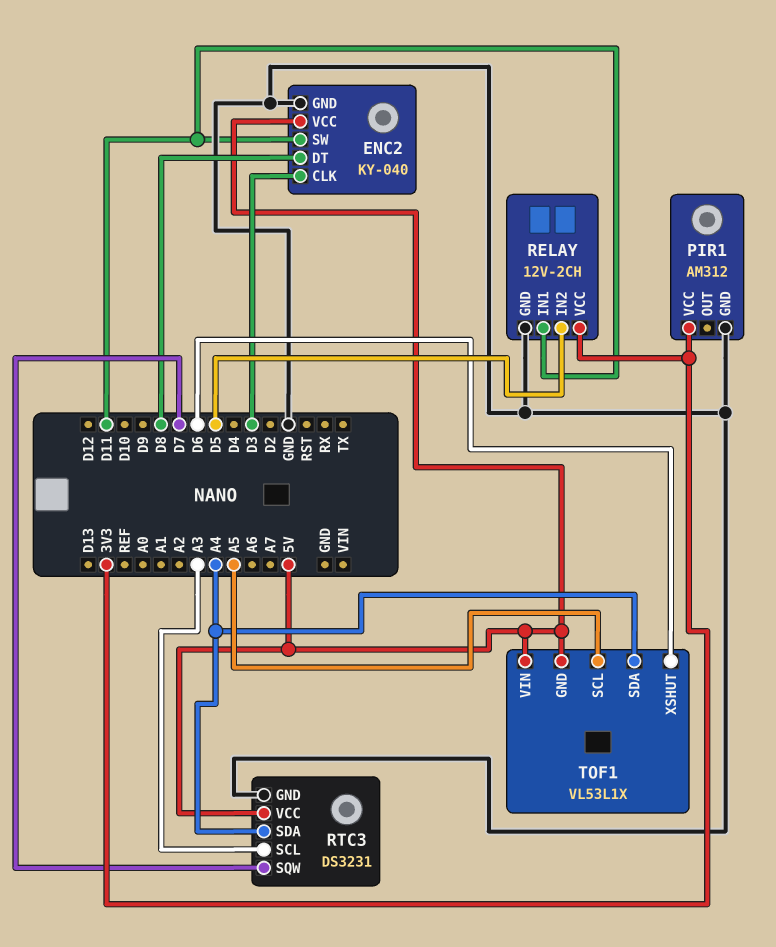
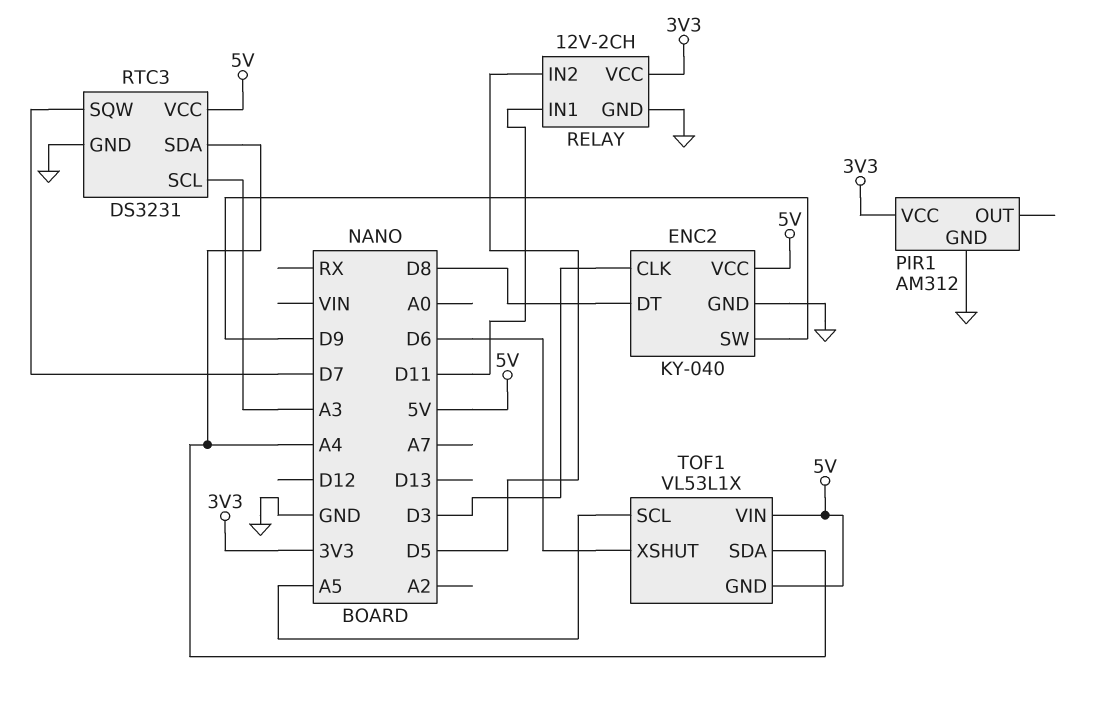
ENC2 pin SW: D11 -> D9

